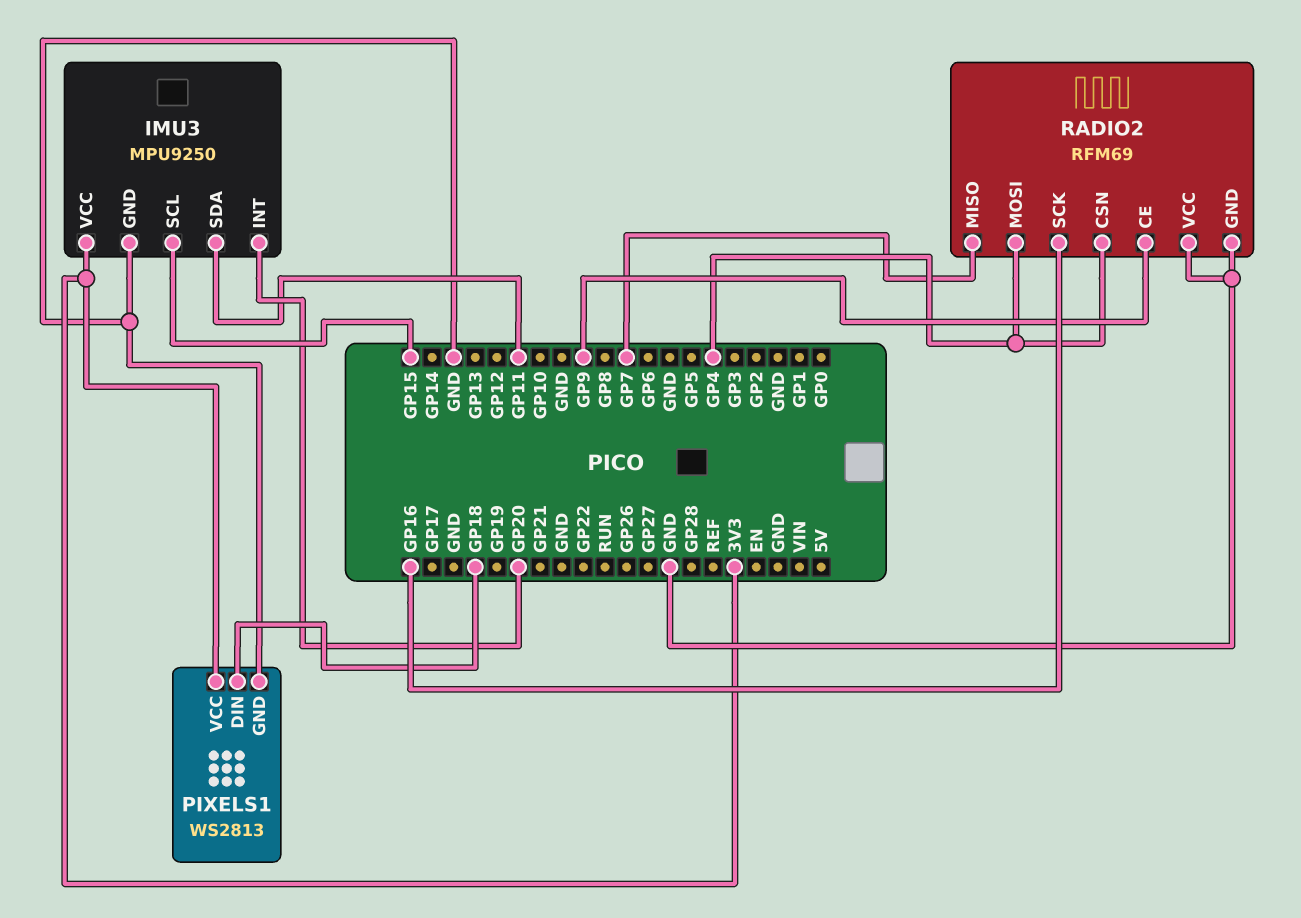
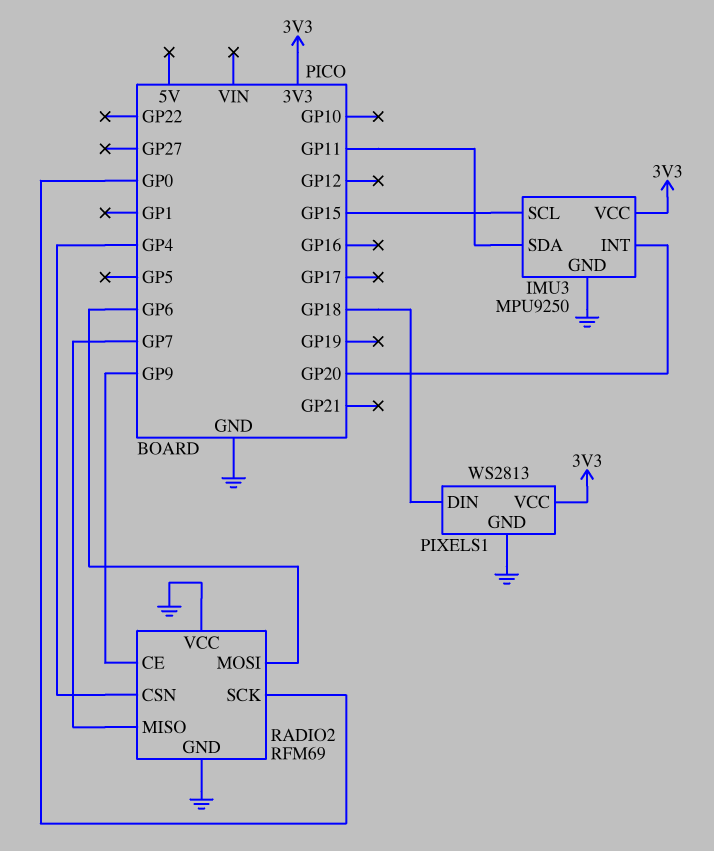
RADIO2 pin MOSI: GP4 -> GP6
RADIO2 pin SCK: GP16 -> GP0

